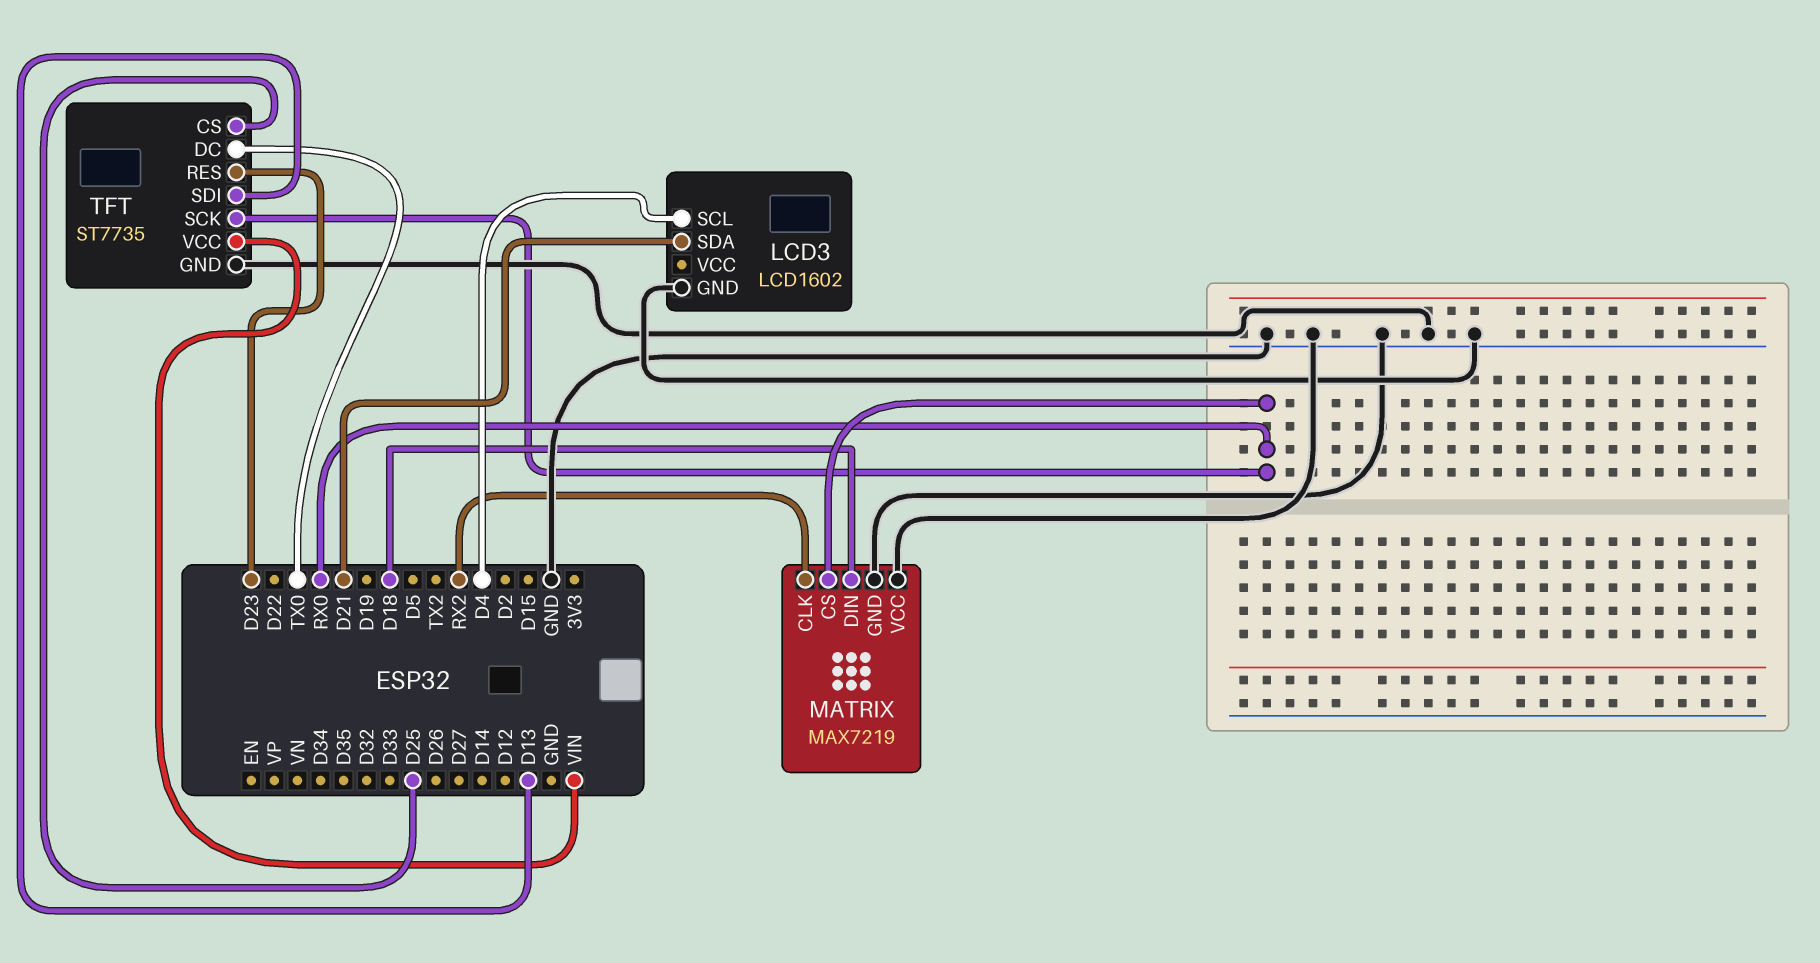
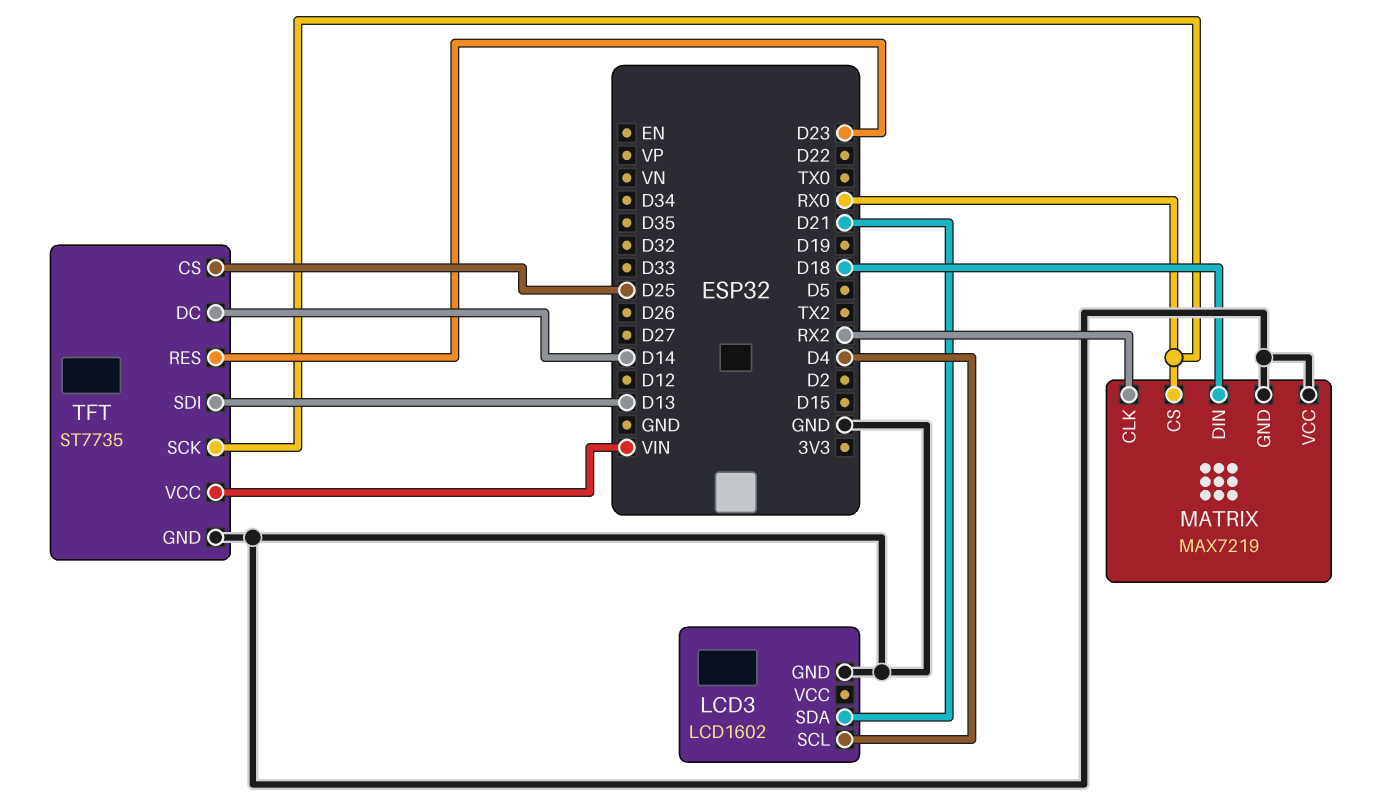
TFT pin DC: TX0 -> D14

